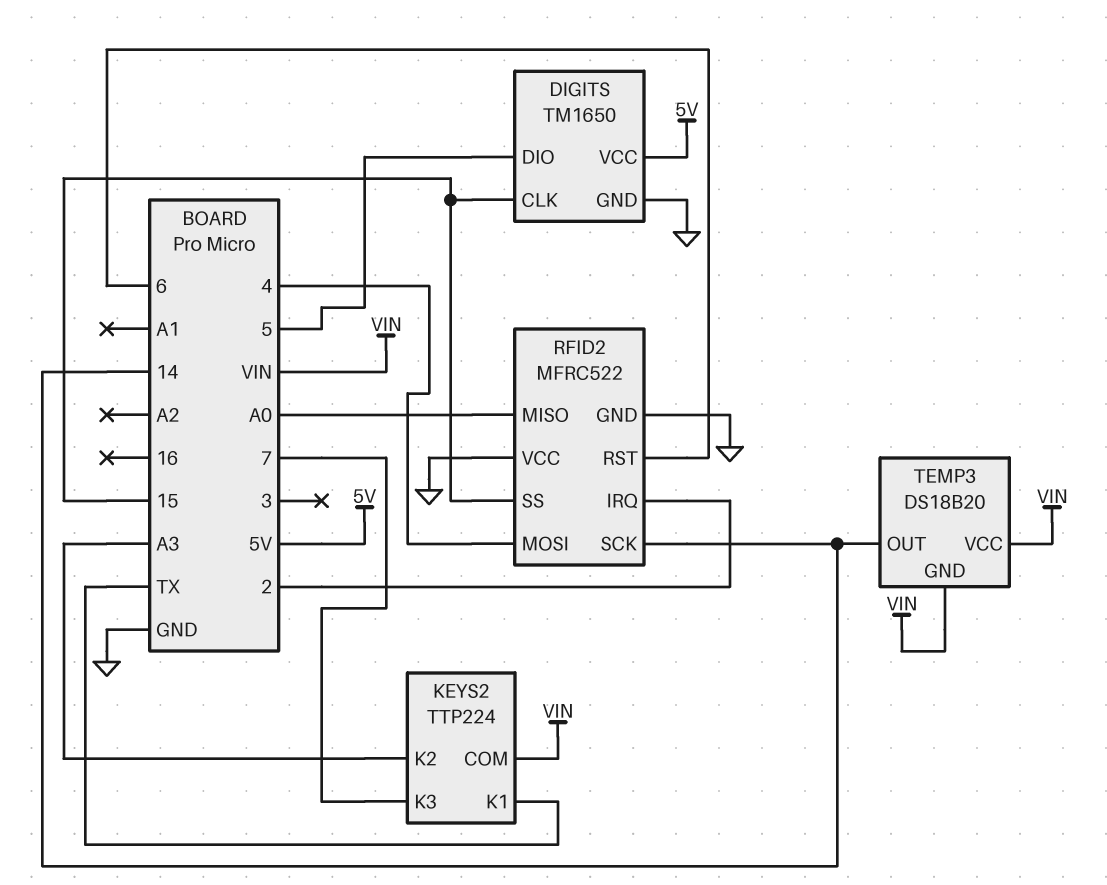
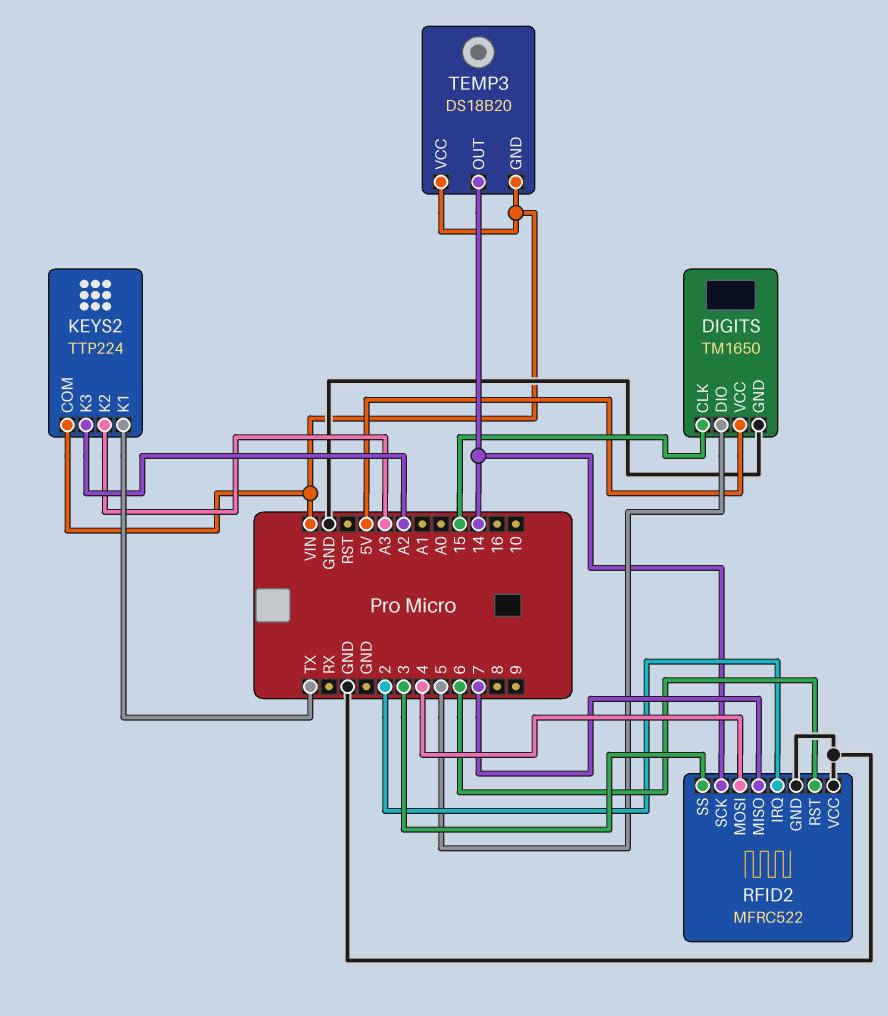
KEYS2 pin K3: 7 -> A2
RFID2 pin MISO: A0 -> 7
RFID2 pin SS: 15 -> 3

